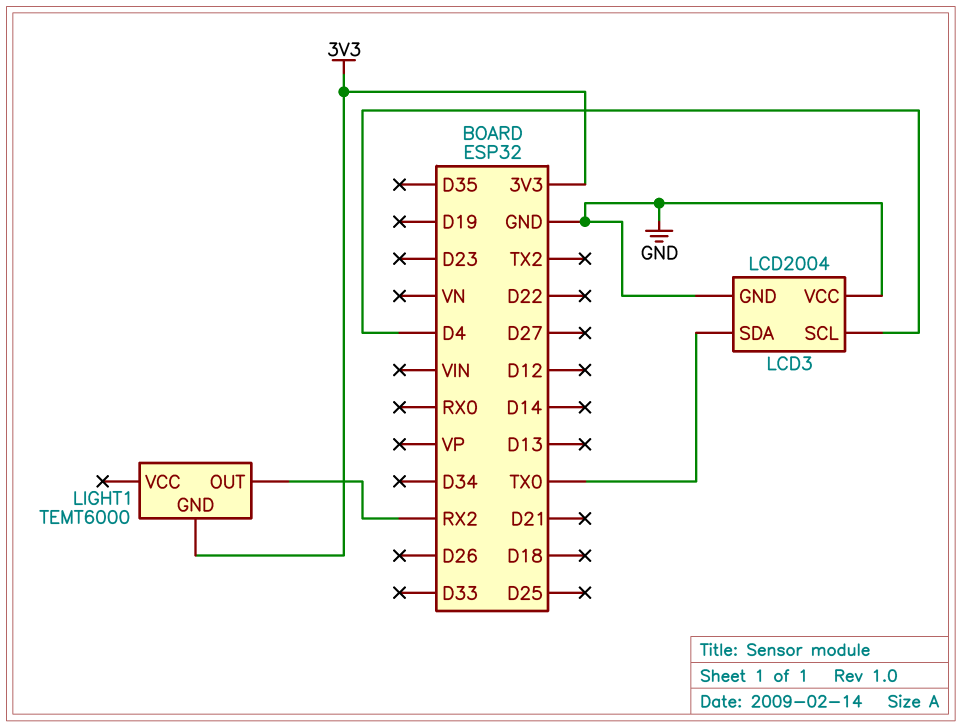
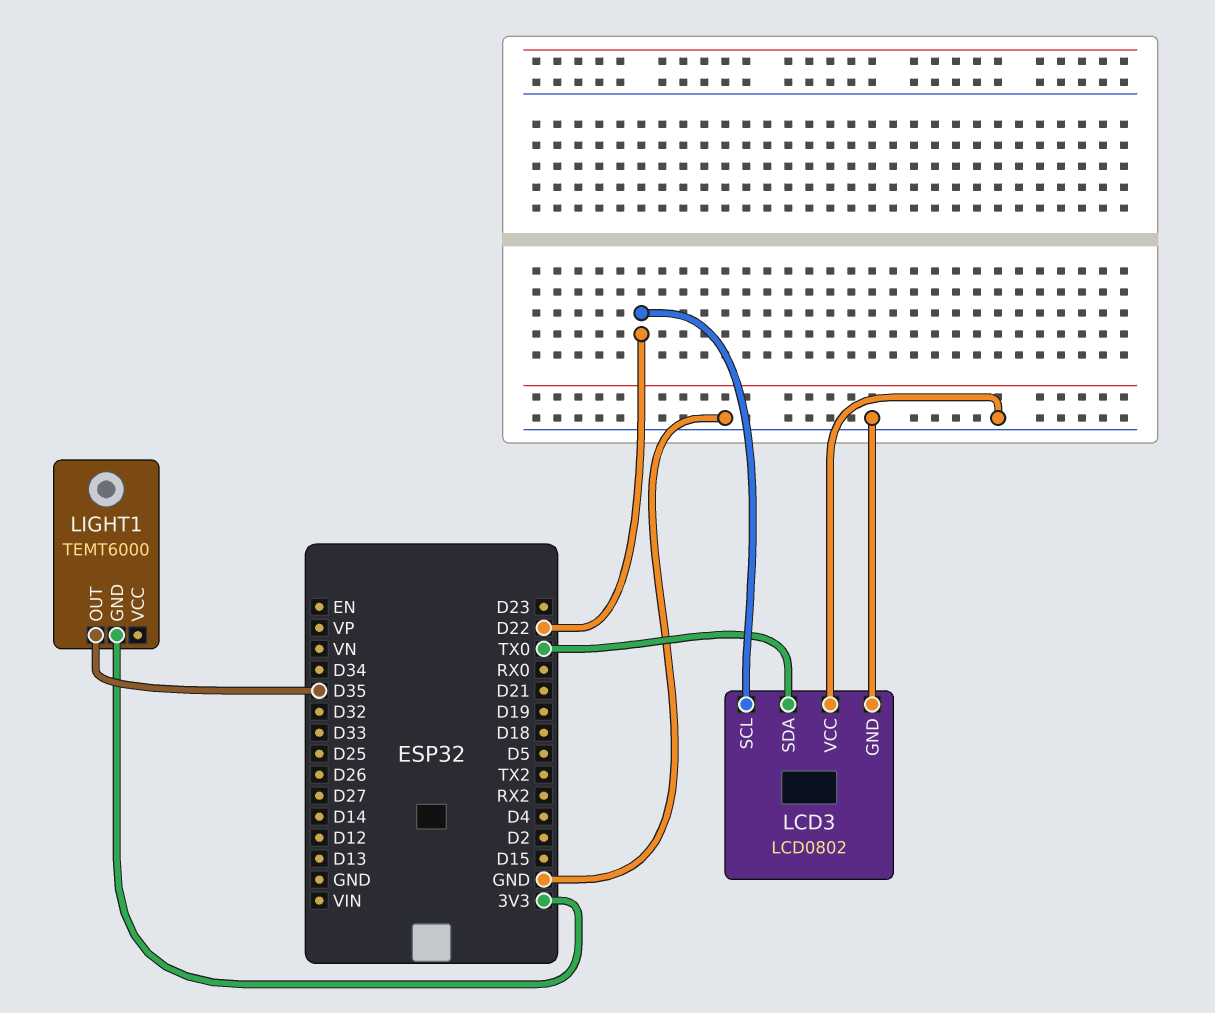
LCD3: LCD2004 -> LCD0802
LCD3 pin SCL: D4 -> D22
LIGHT1 pin OUT: RX2 -> D35

